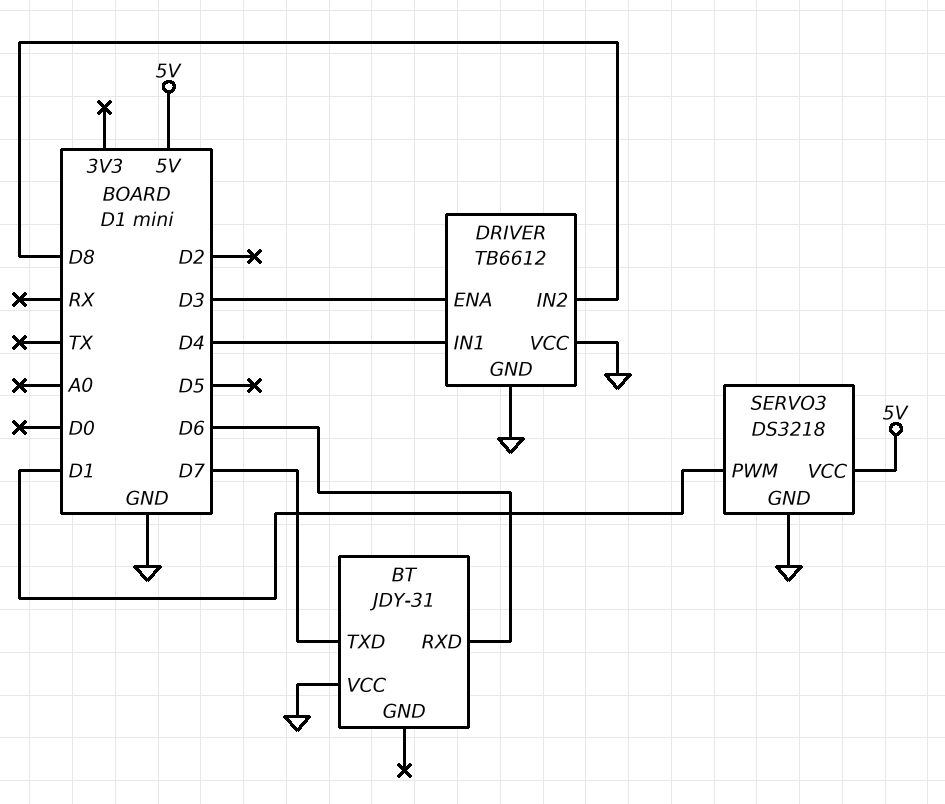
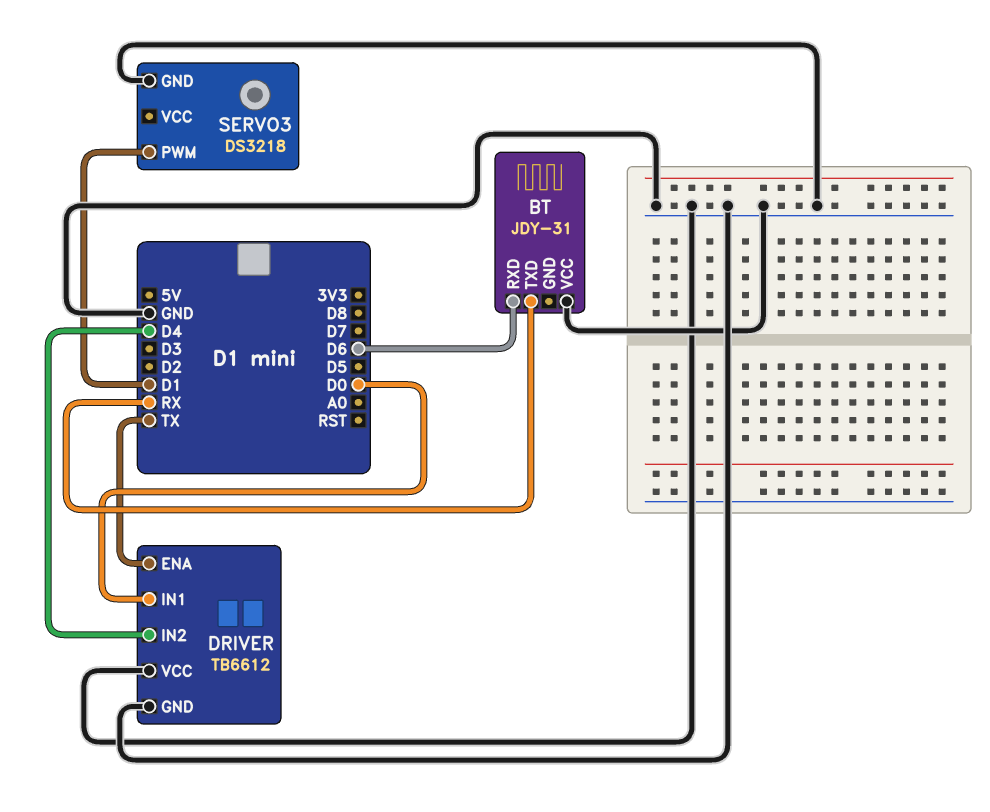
BT pin TXD: D7 -> RX
DRIVER pin ENA: D3 -> TX
DRIVER pin IN1: D4 -> D0
DRIVER pin IN2: D8 -> D4
SERVO3 pin VCC: 5V -> none

